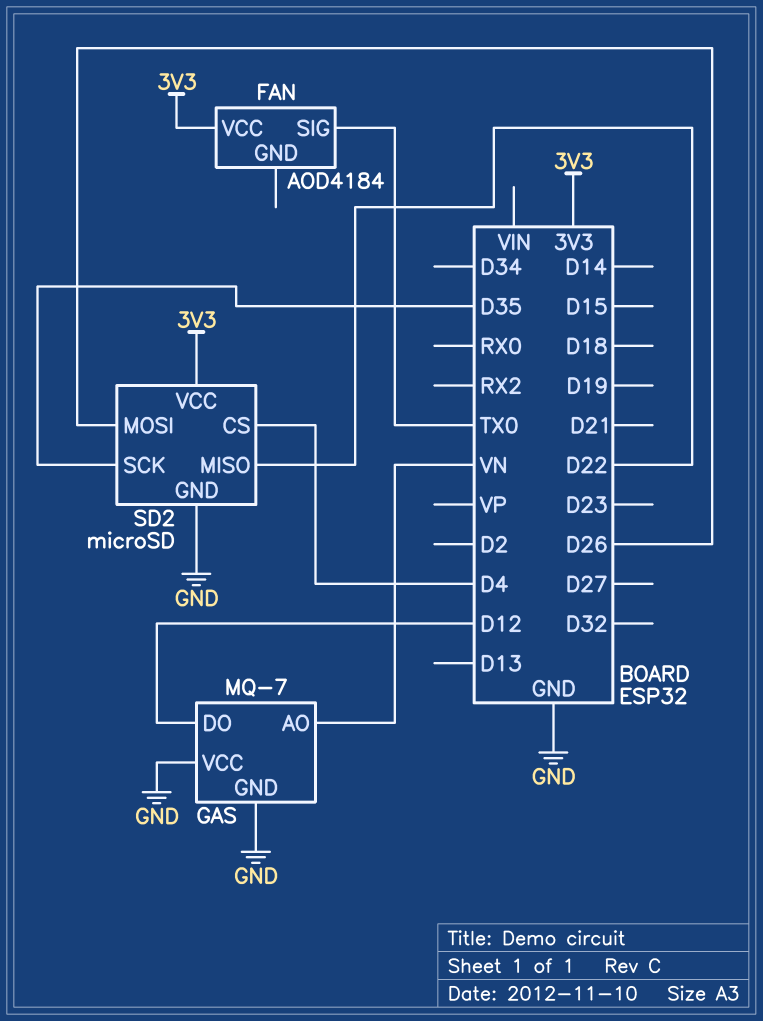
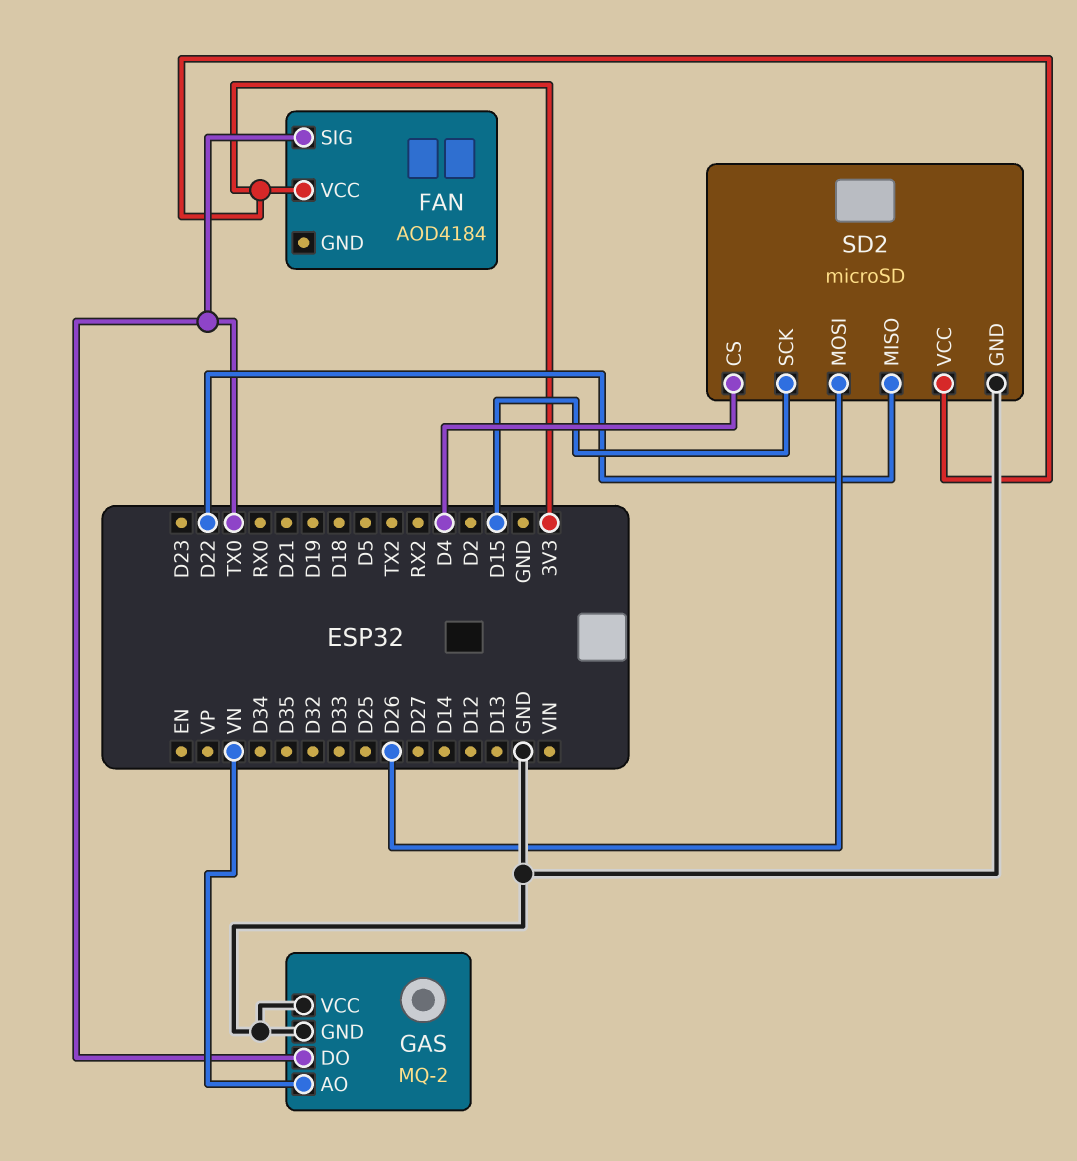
GAS: MQ-7 -> MQ-2
GAS pin DO: D12 -> TX0
SD2 pin SCK: D35 -> D15

